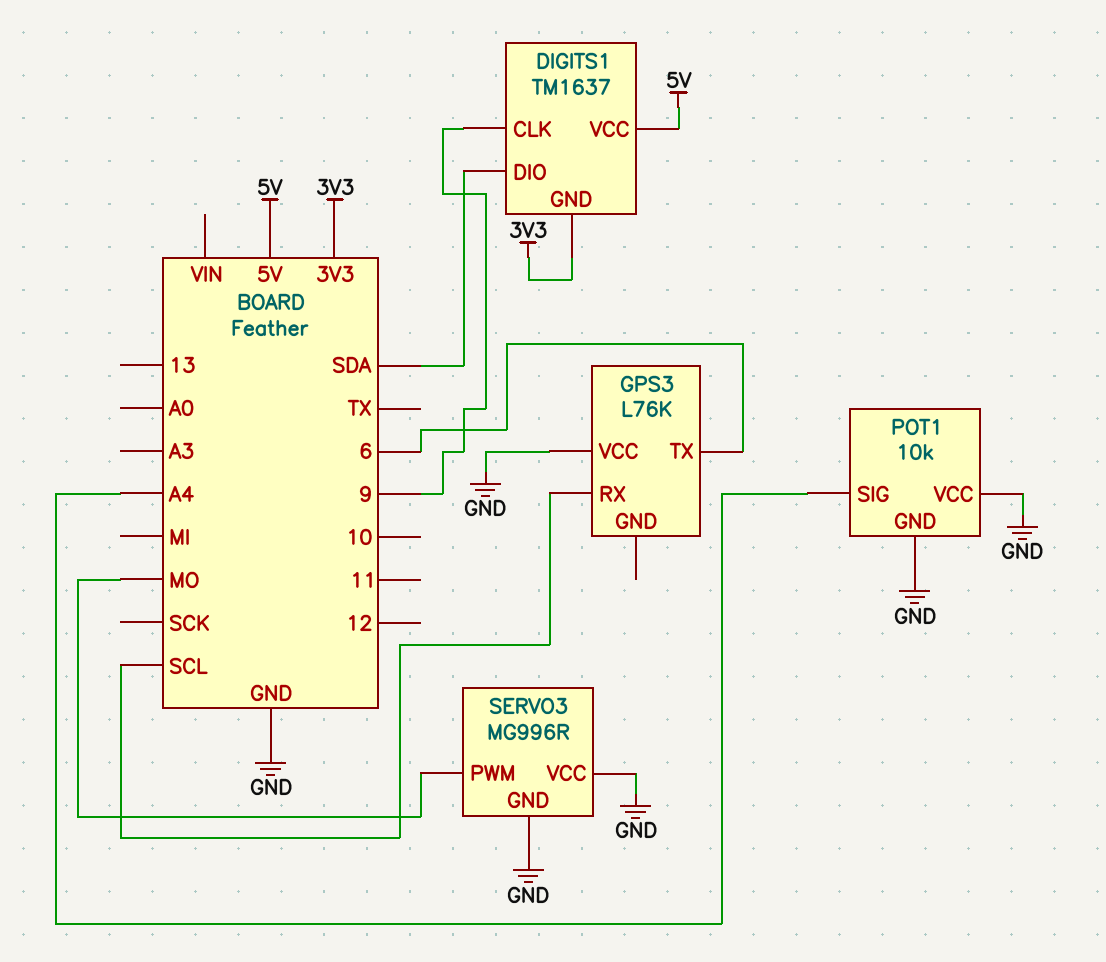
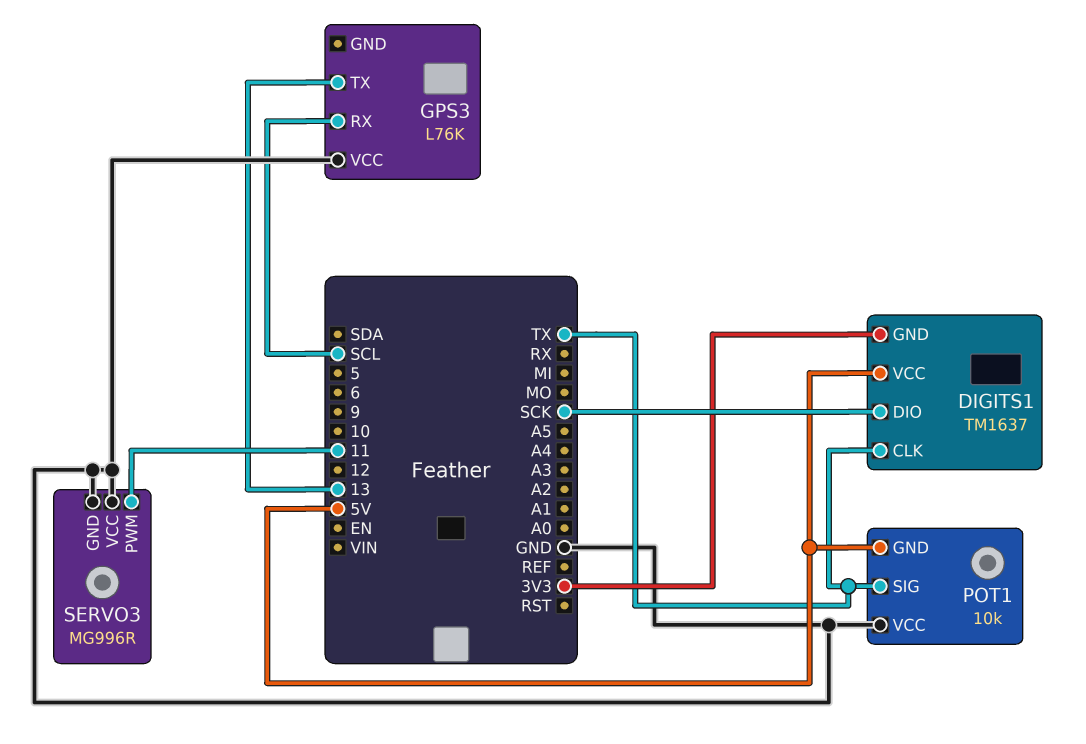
DIGITS1 pin CLK: 9 -> TX
DIGITS1 pin DIO: SDA -> SCK
GPS3 pin TX: 6 -> 13
POT1 pin GND: GND -> 5V
POT1 pin SIG: A4 -> TX
SERVO3 pin PWM: MO -> 11

